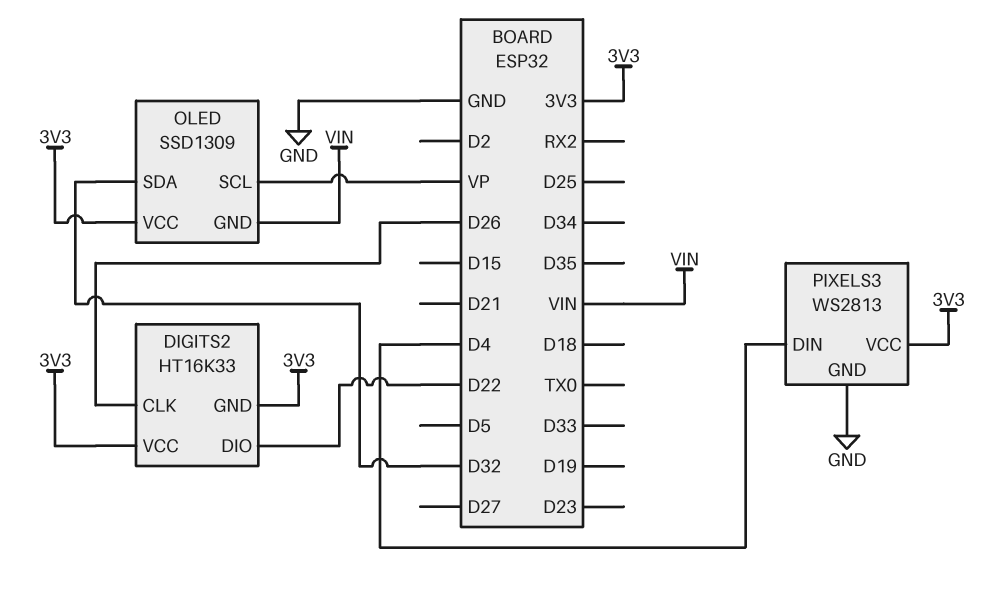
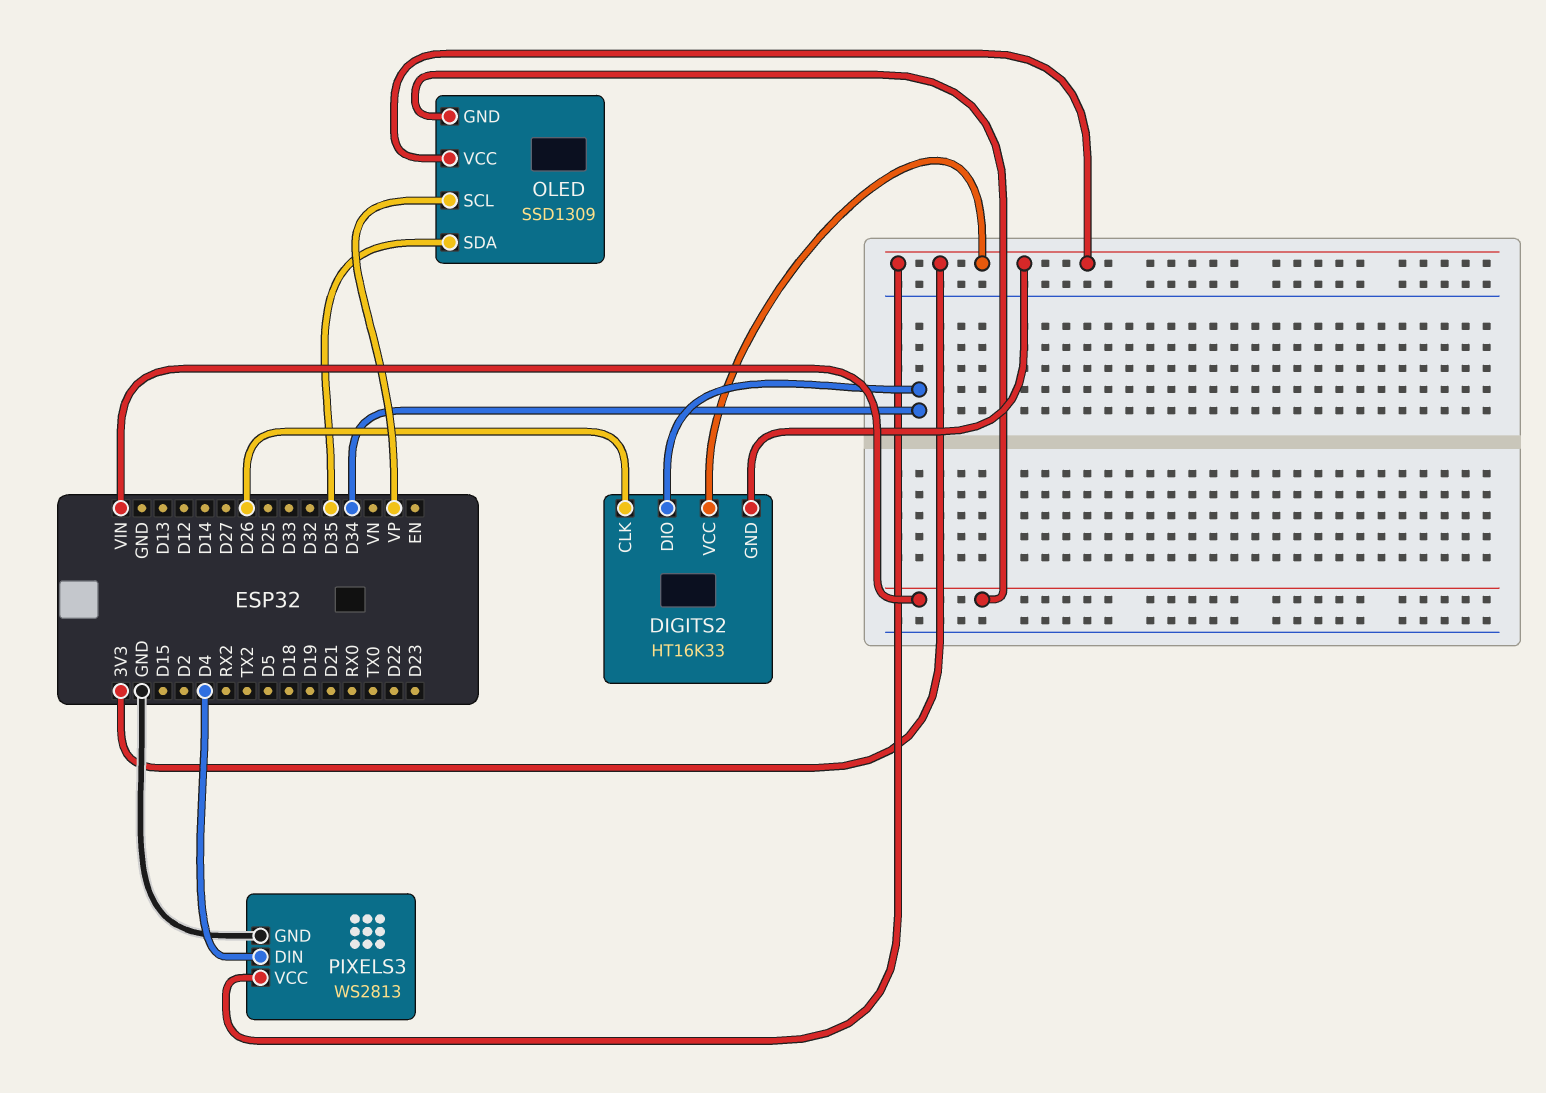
DIGITS2 pin DIO: D22 -> D34
OLED pin SDA: D32 -> D35

